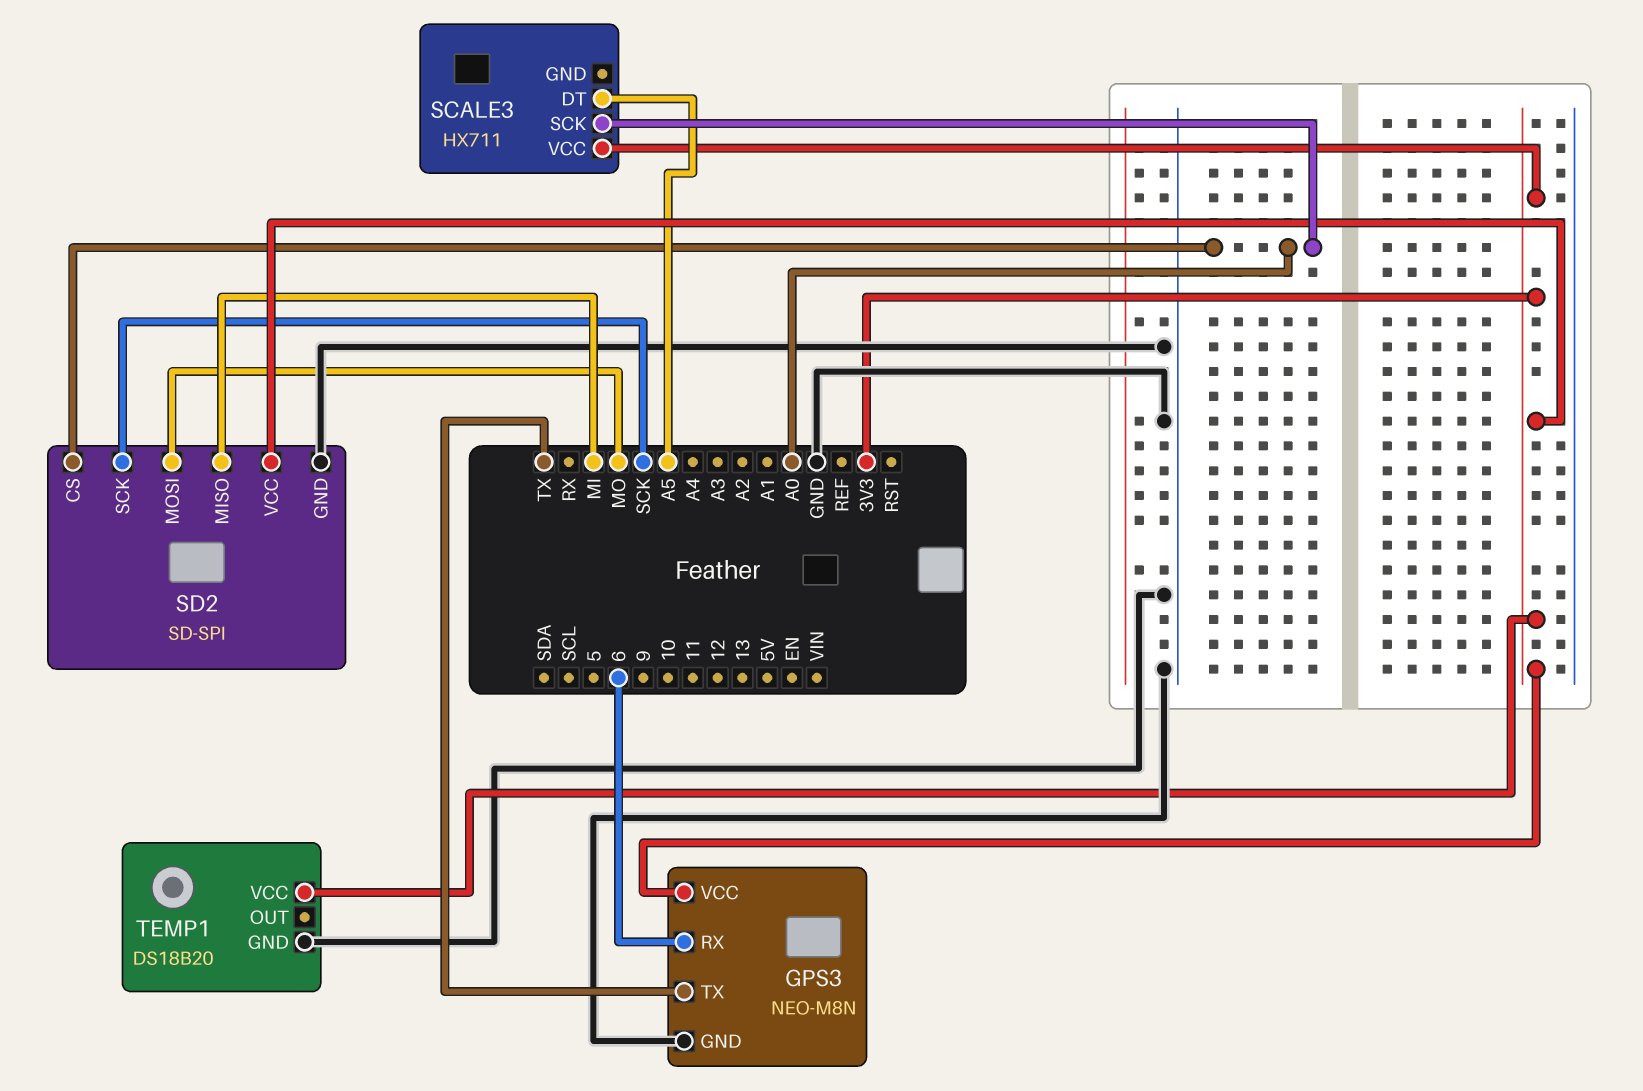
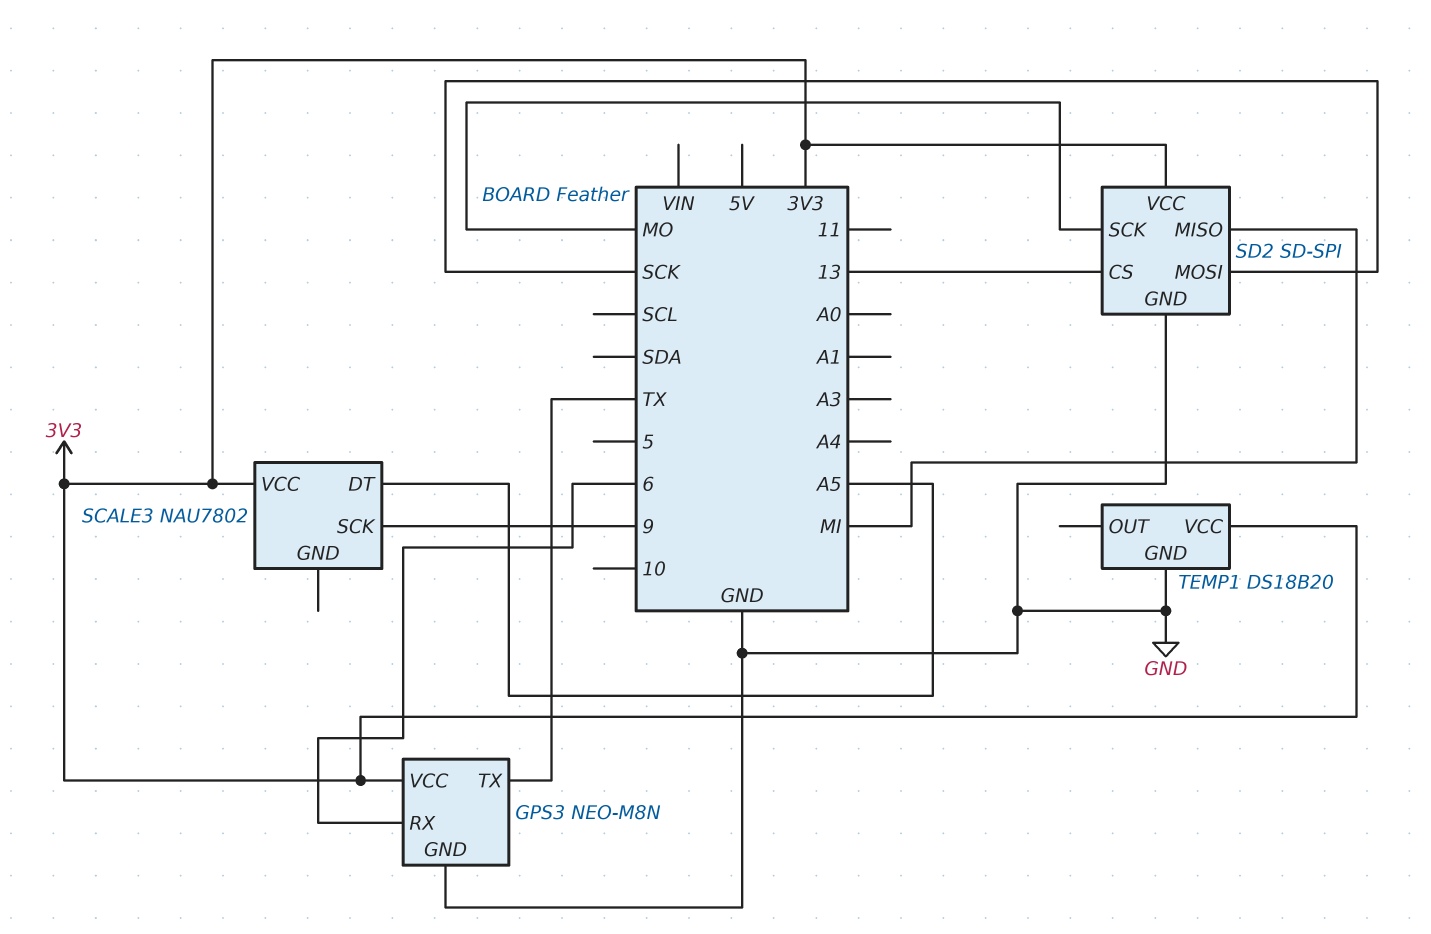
SCALE3: HX711 -> NAU7802
SCALE3 pin SCK: A0 -> 9
SD2 pin CS: A0 -> 13
SD2 pin MOSI: MO -> SCK
SD2 pin SCK: SCK -> MO

